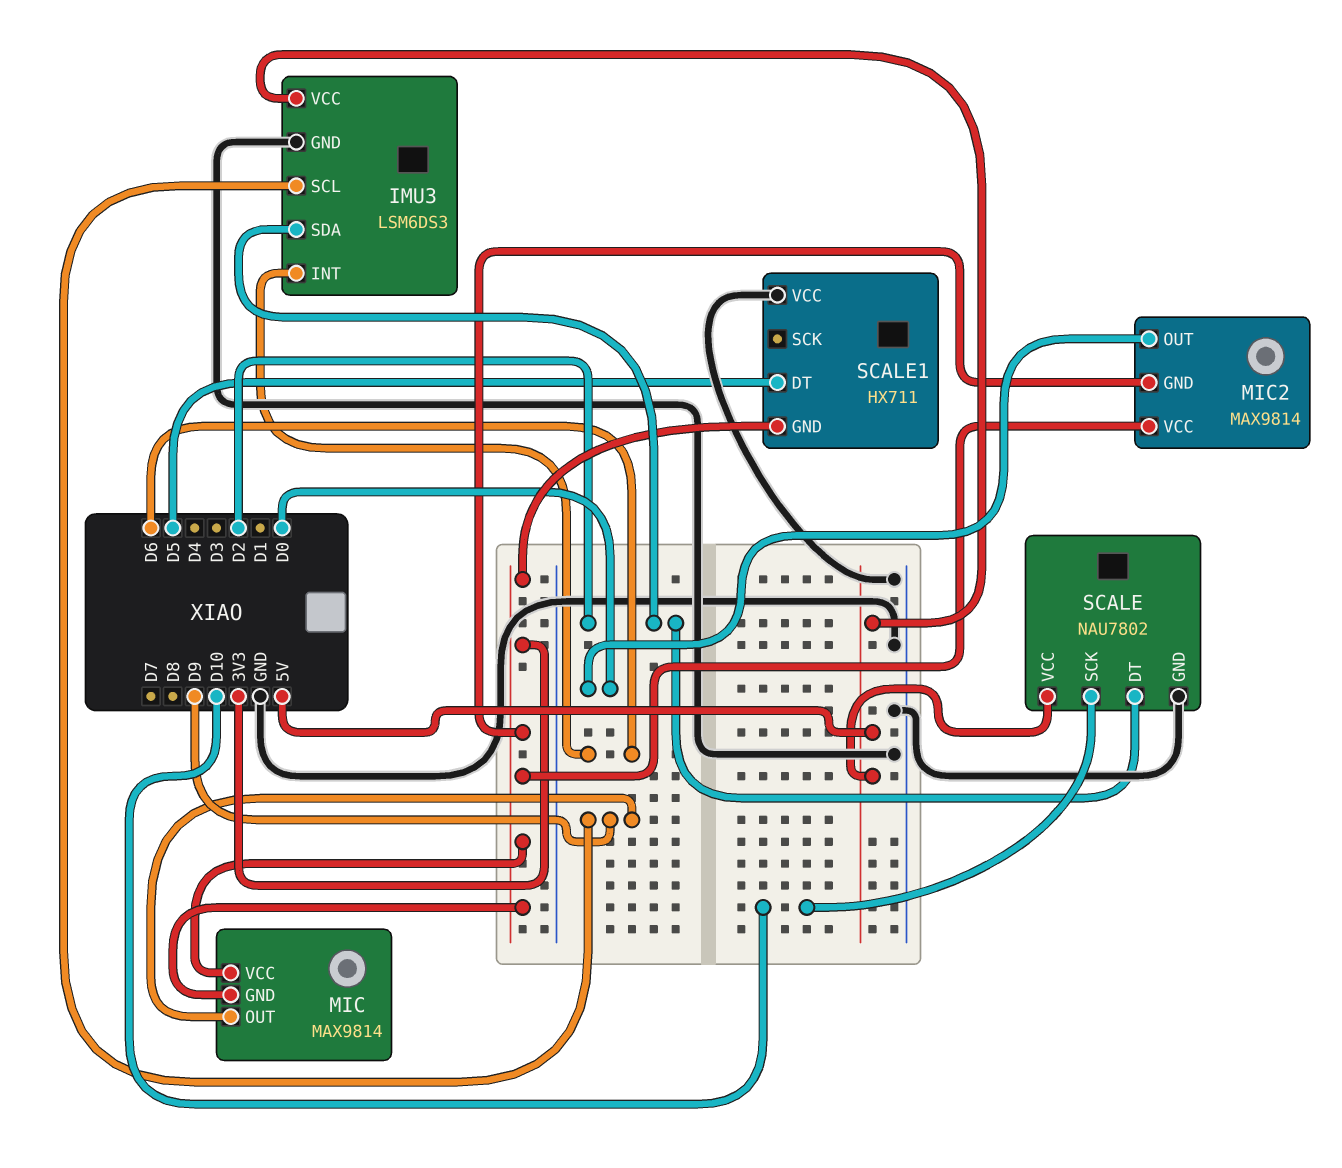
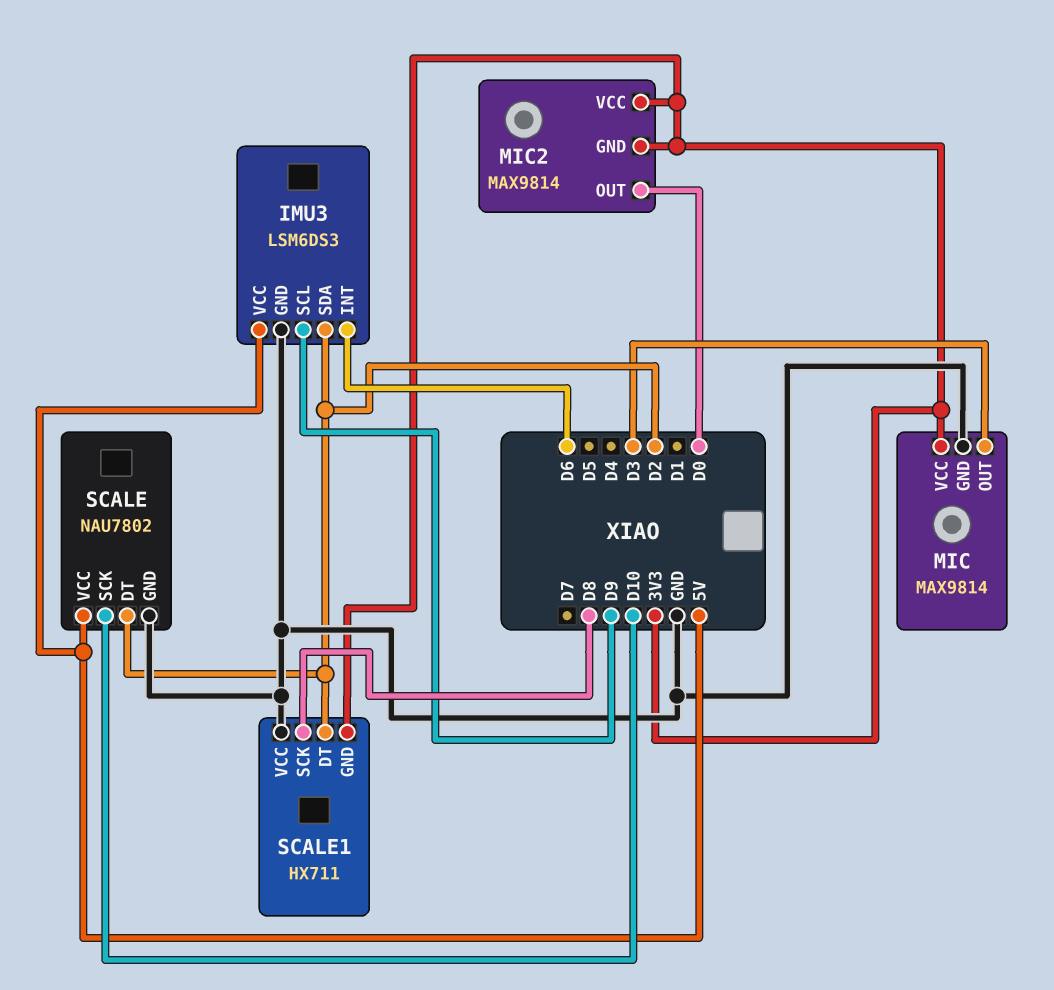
MIC pin GND: 3V3 -> GND
MIC pin OUT: D9 -> D3
SCALE1 pin DT: D5 -> D2
SCALE1 pin SCK: none -> D8

